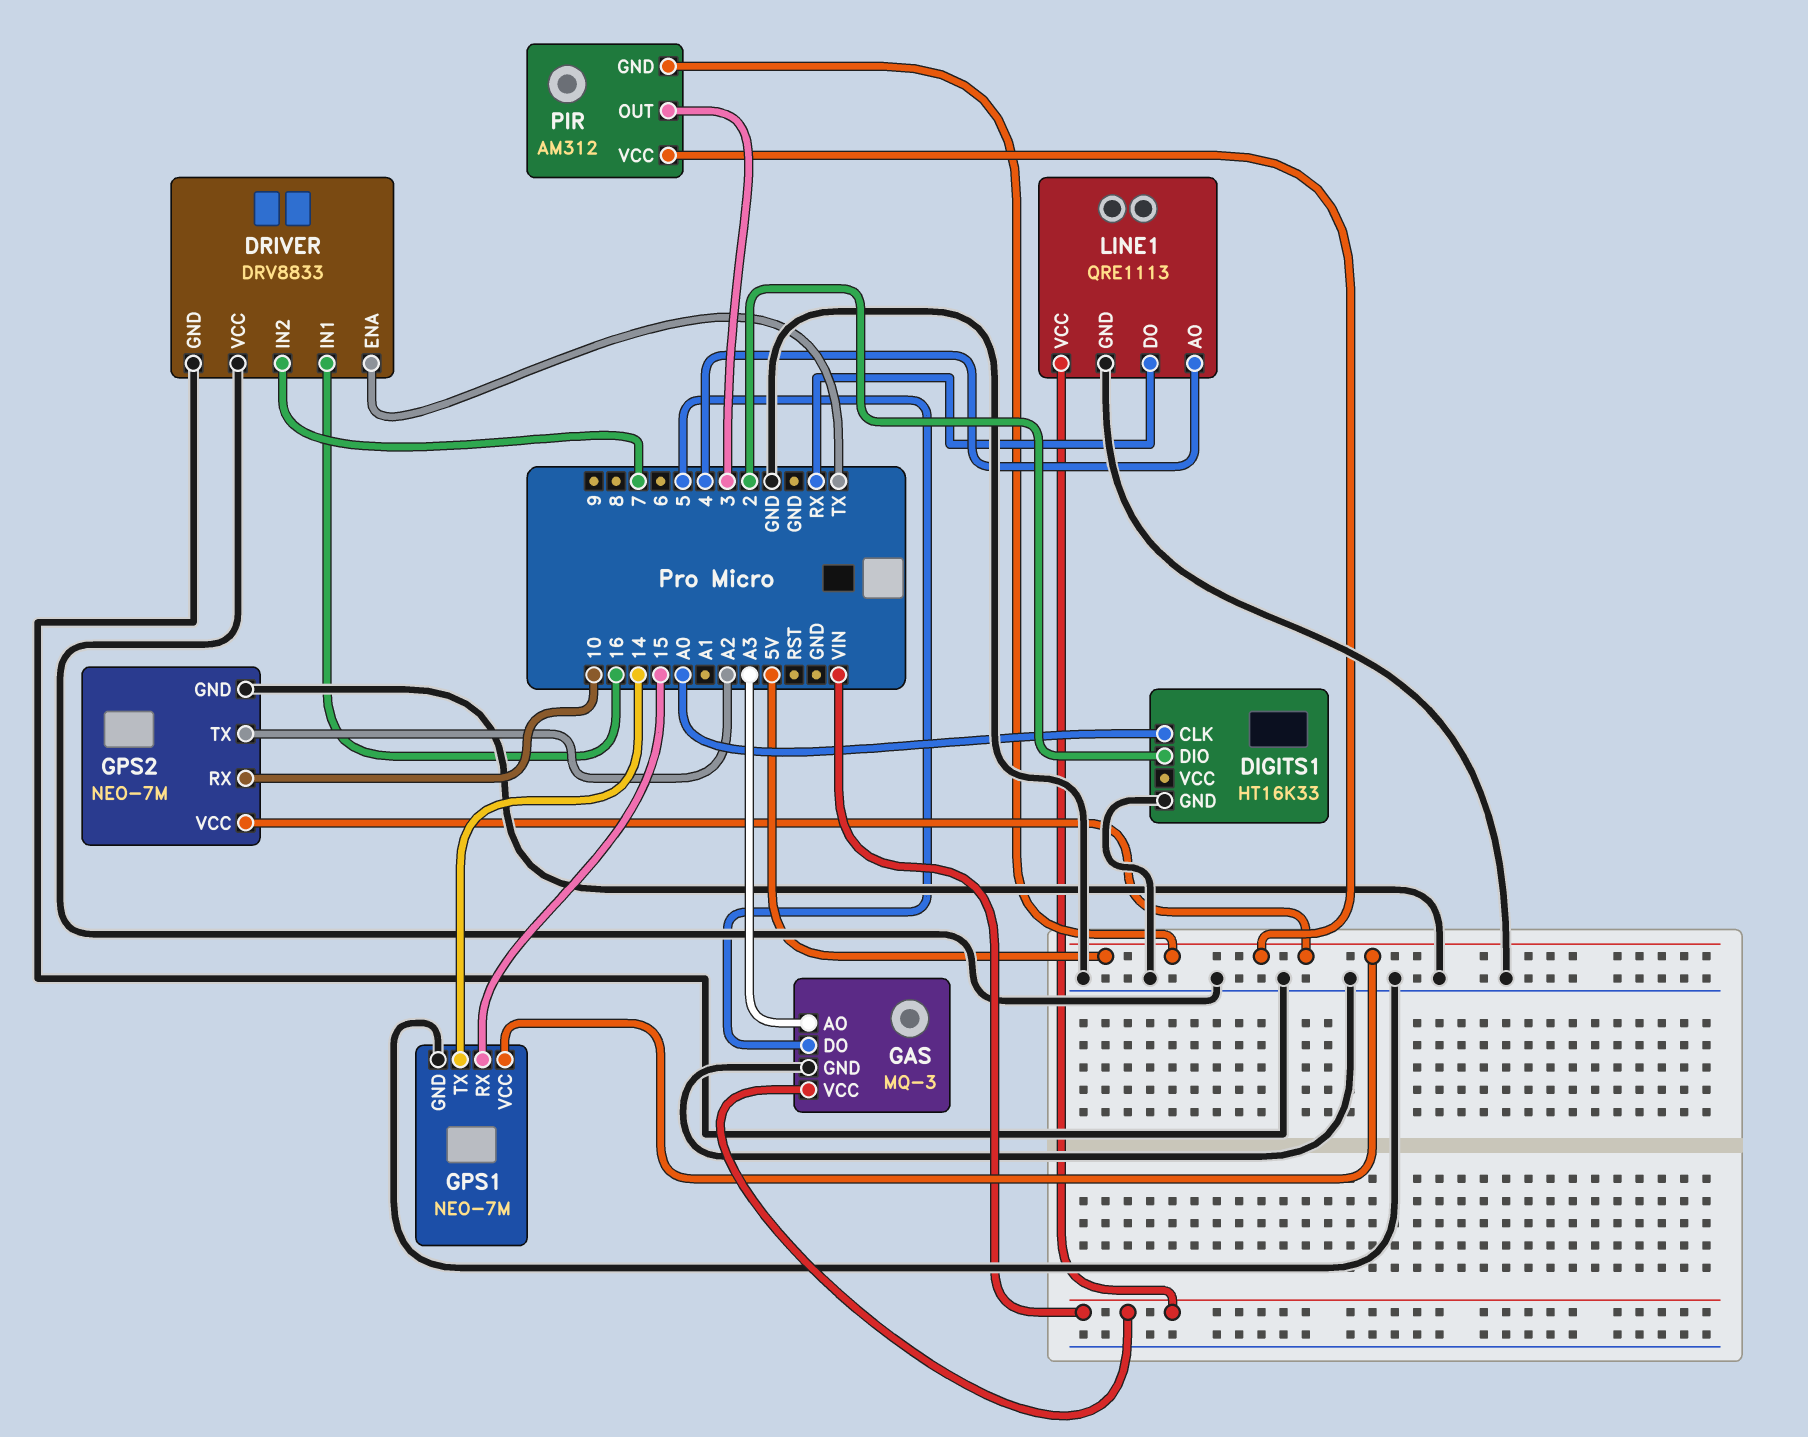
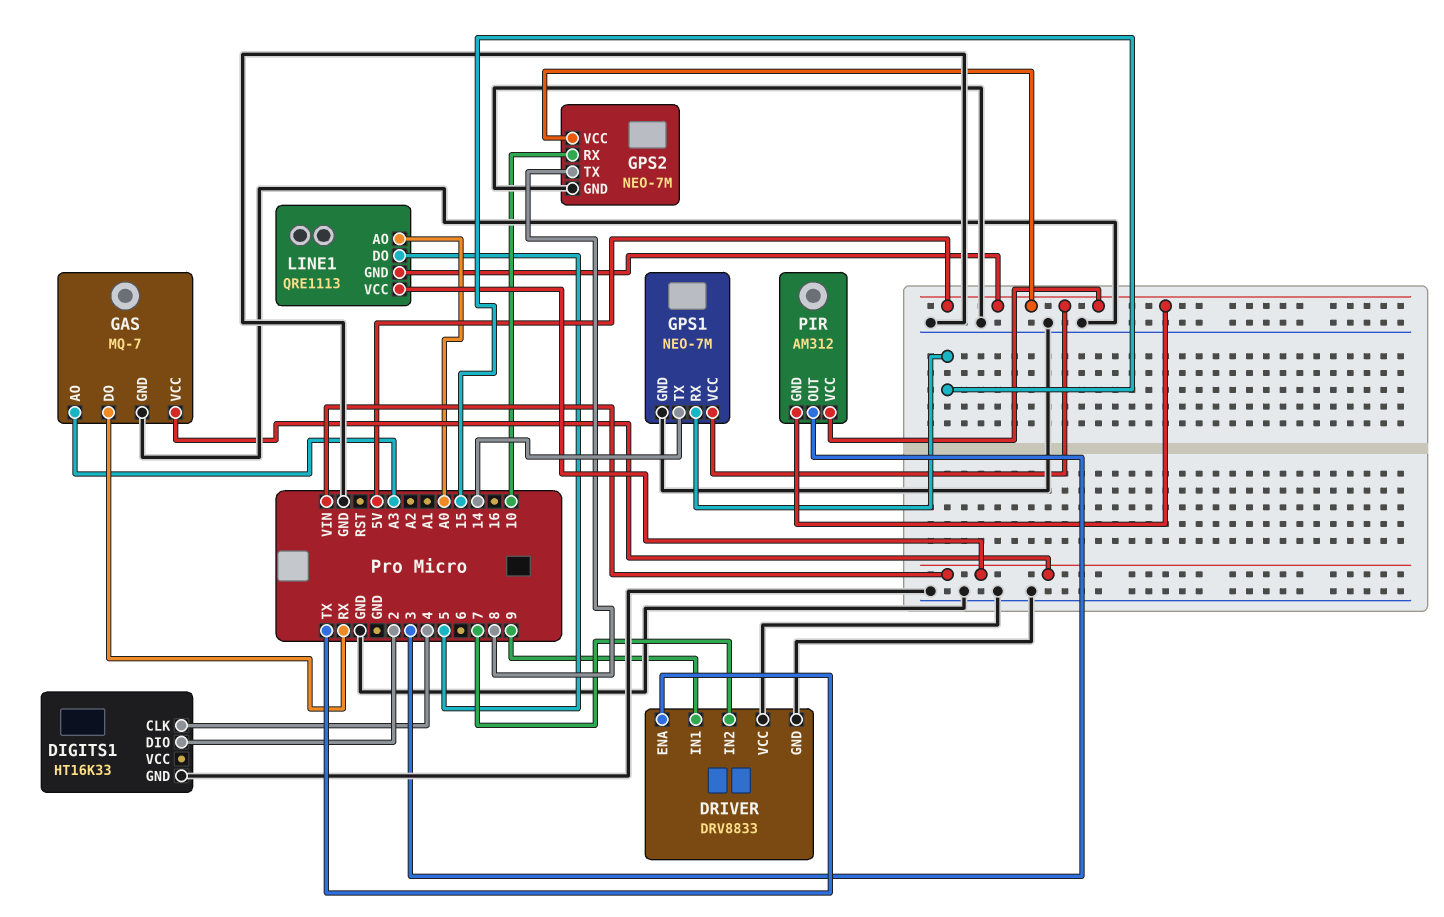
DIGITS1 pin CLK: A0 -> 4
DRIVER pin IN1: 16 -> 9
GAS: MQ-3 -> MQ-7
GAS pin DO: 5 -> RX
GPS2 pin TX: A2 -> 8
LINE1 pin AO: 4 -> A0
LINE1 pin DO: RX -> 5
LINE1 pin GND: GND -> 5V

